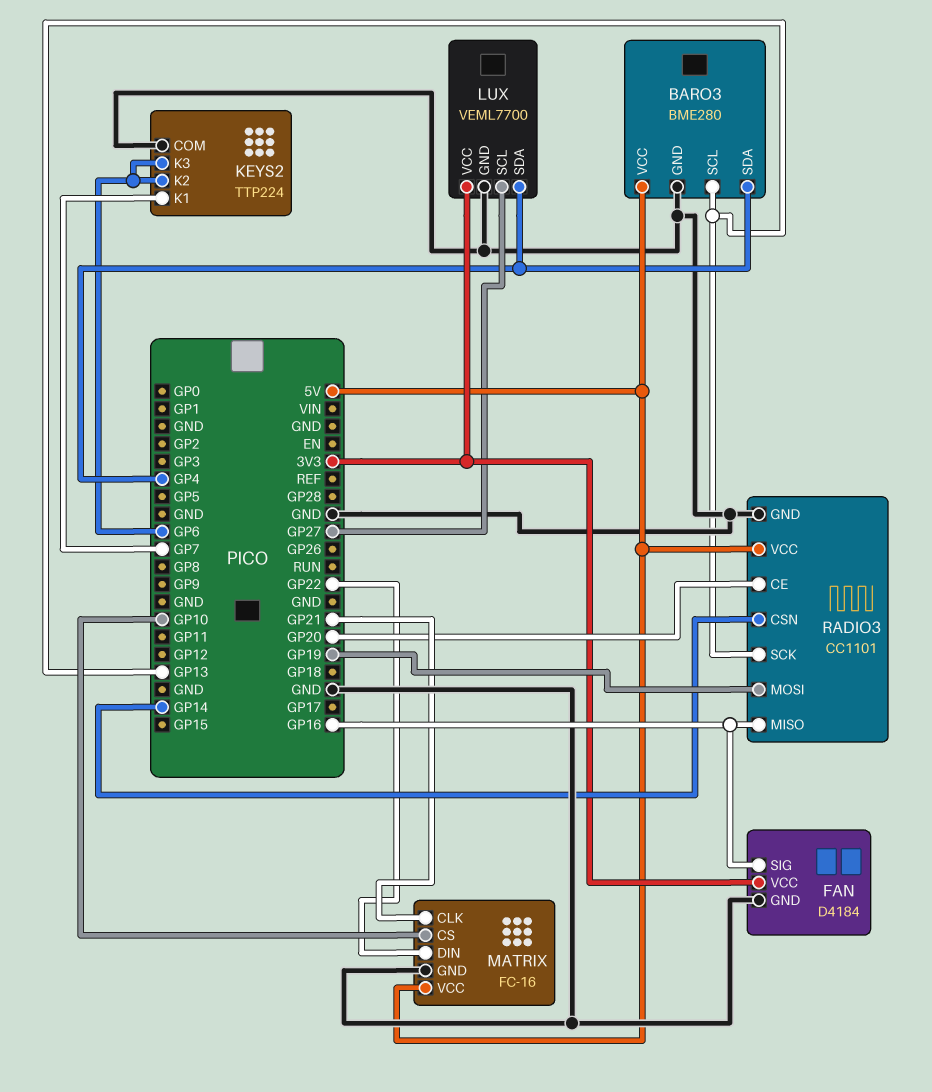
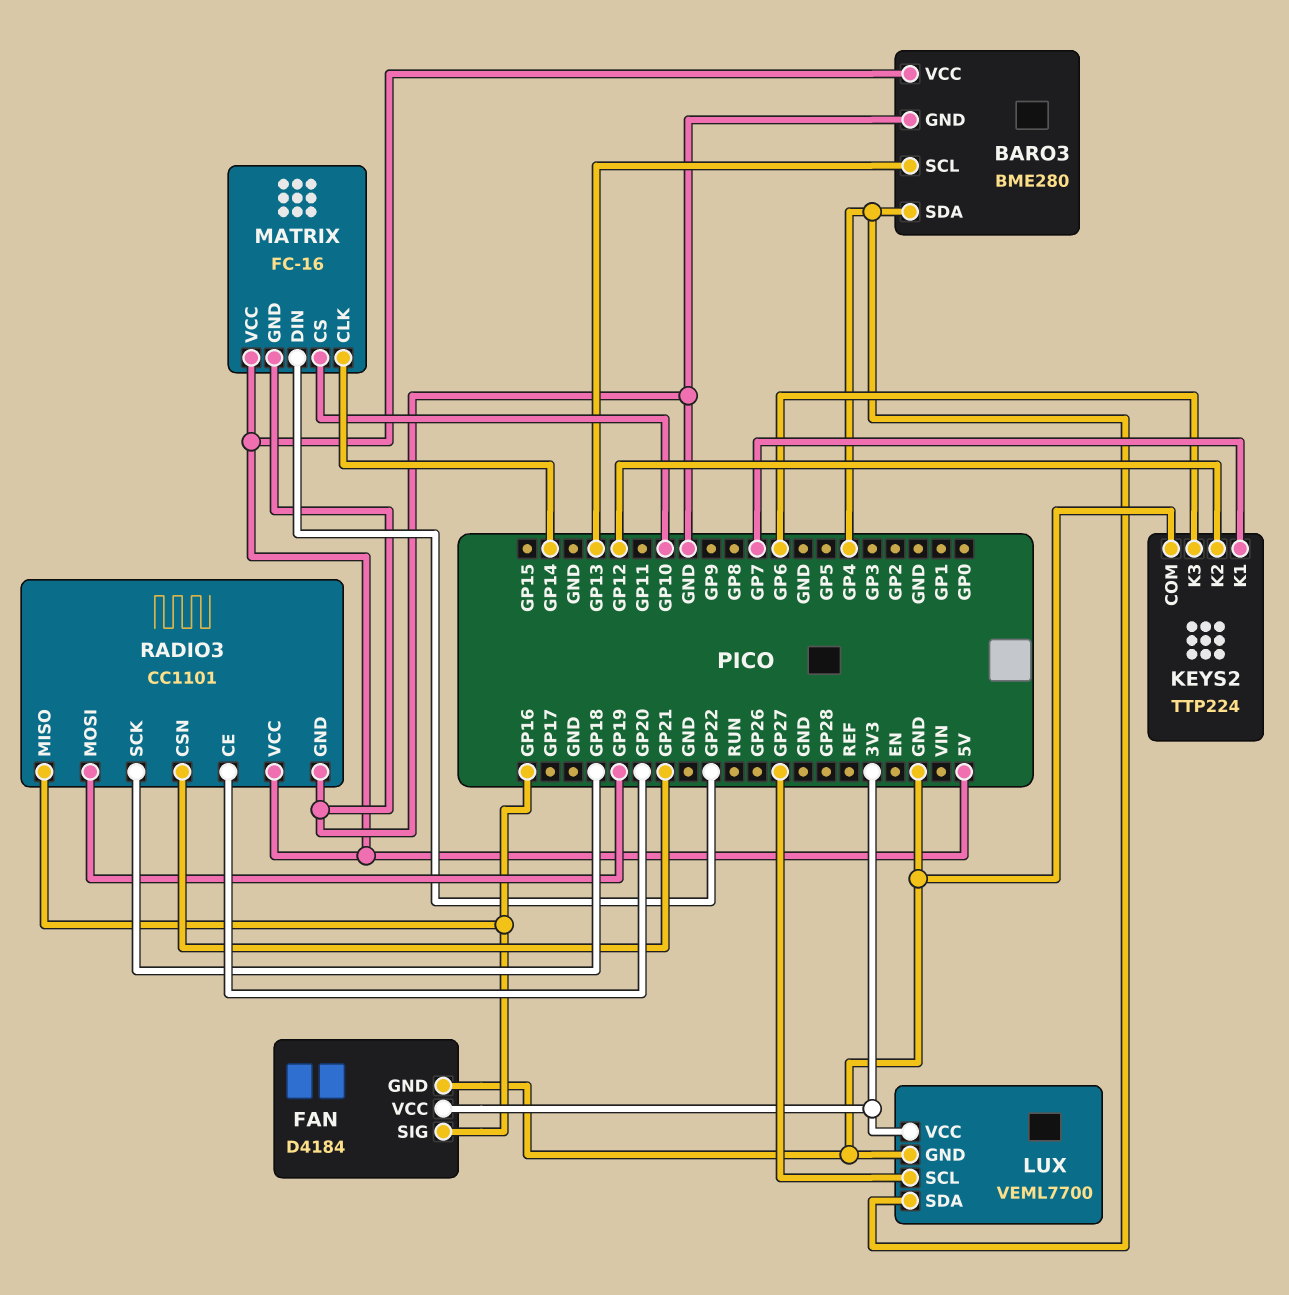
KEYS2 pin K2: GP6 -> GP12
MATRIX pin CLK: GP21 -> GP14
RADIO3 pin CSN: GP14 -> GP21
RADIO3 pin SCK: GP13 -> GP18

